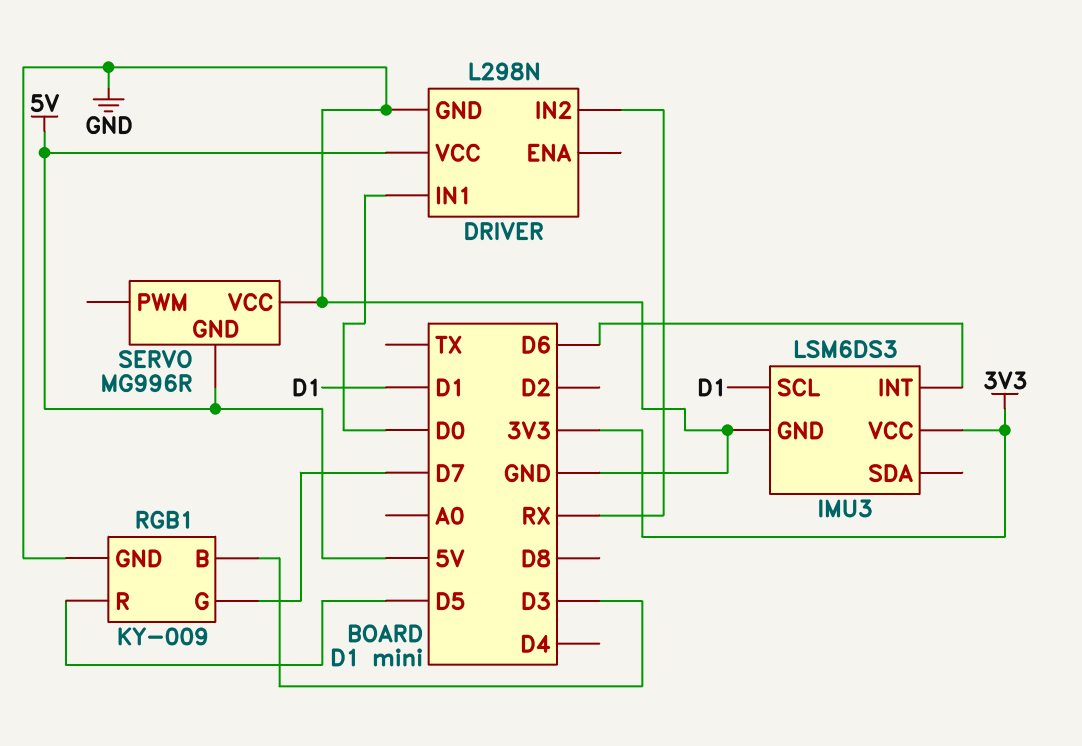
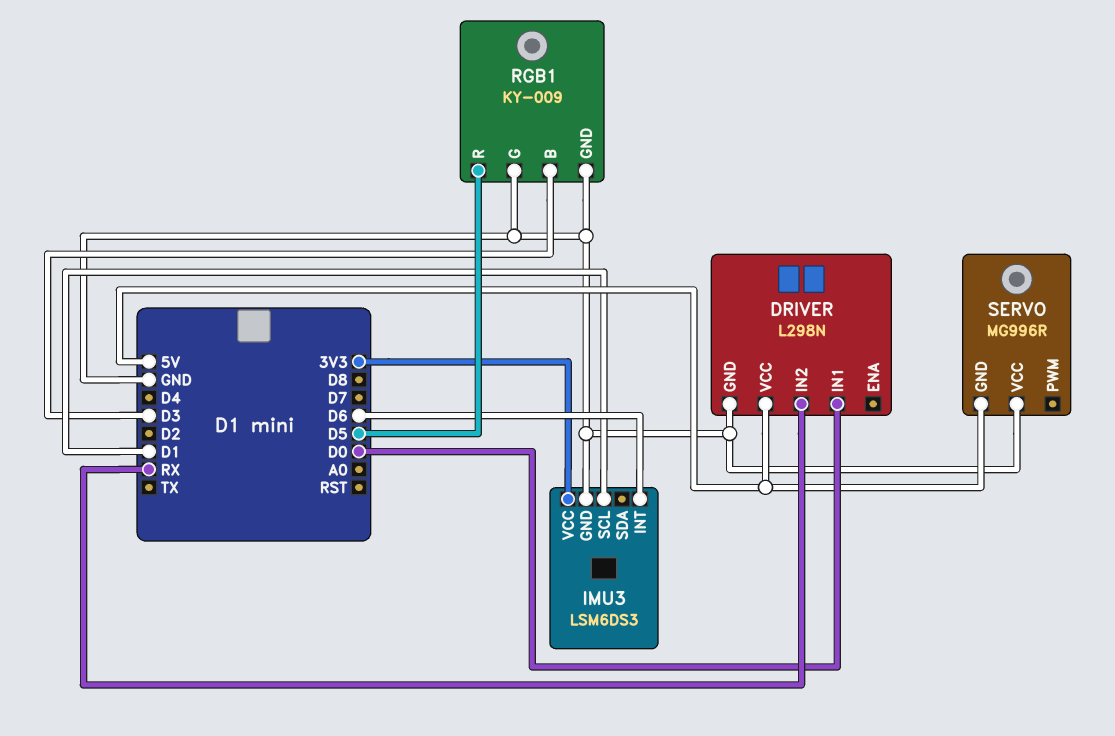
RGB1 pin G: D7 -> GND

